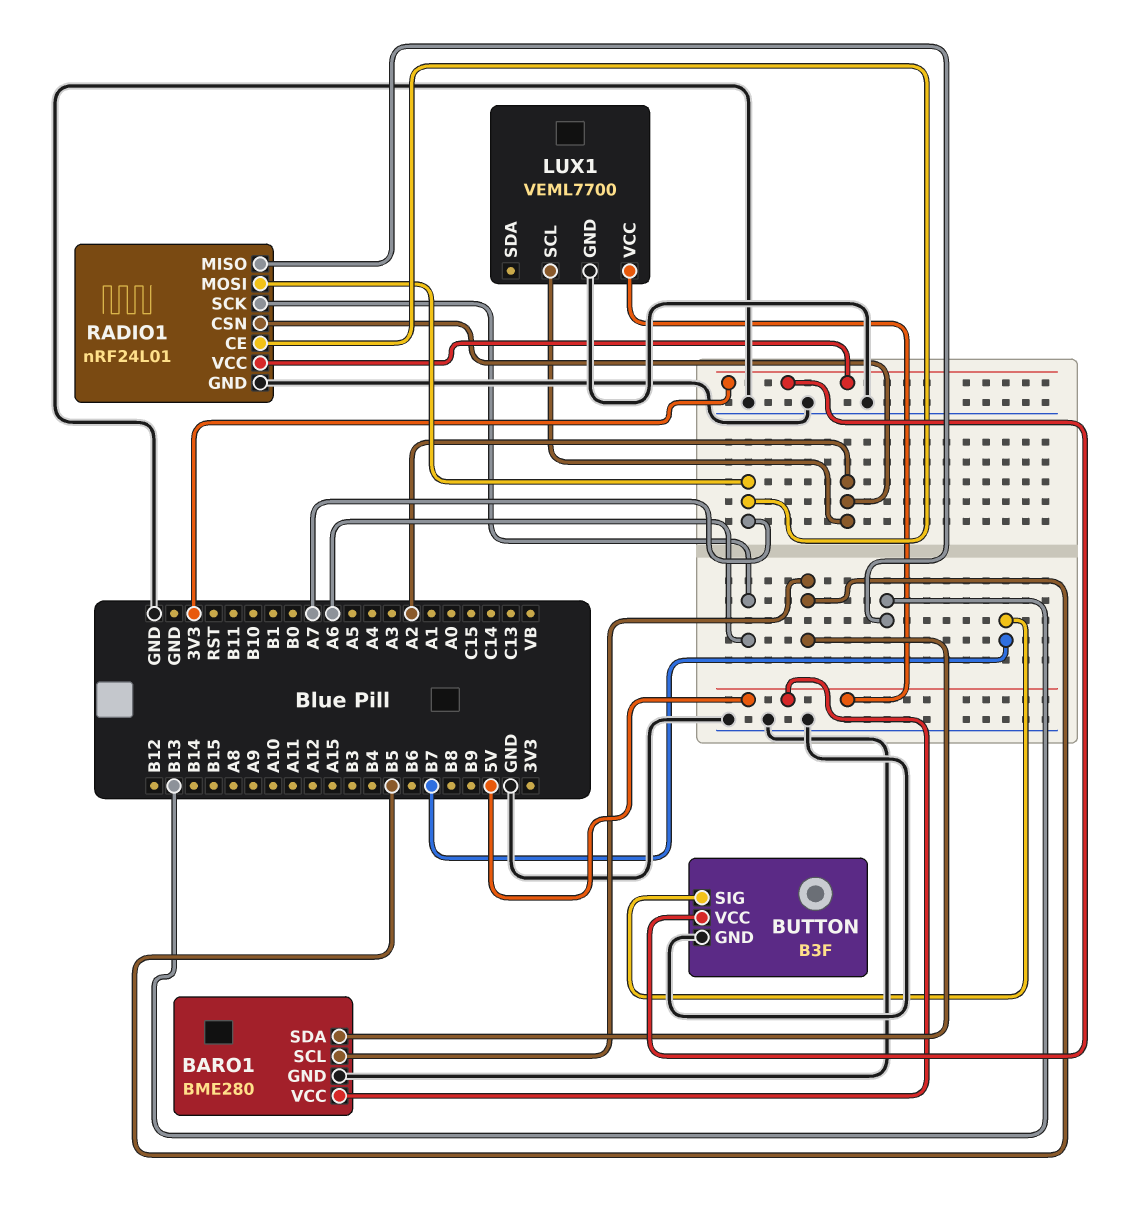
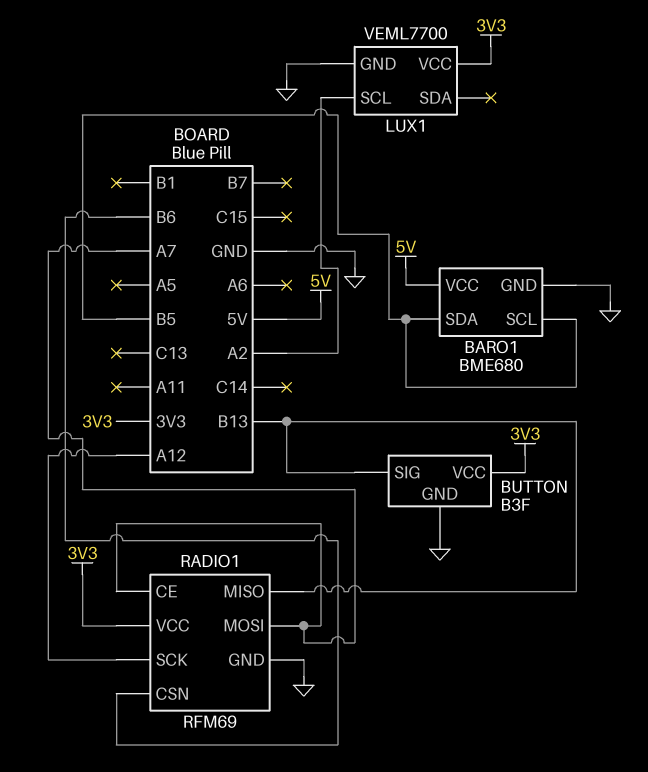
BARO1: BME280 -> BME680
BUTTON pin SIG: B7 -> B13
LUX1 pin VCC: 5V -> 3V3
RADIO1: nRF24L01 -> RFM69
RADIO1 pin CSN: A2 -> B6
RADIO1 pin SCK: A6 -> A12

